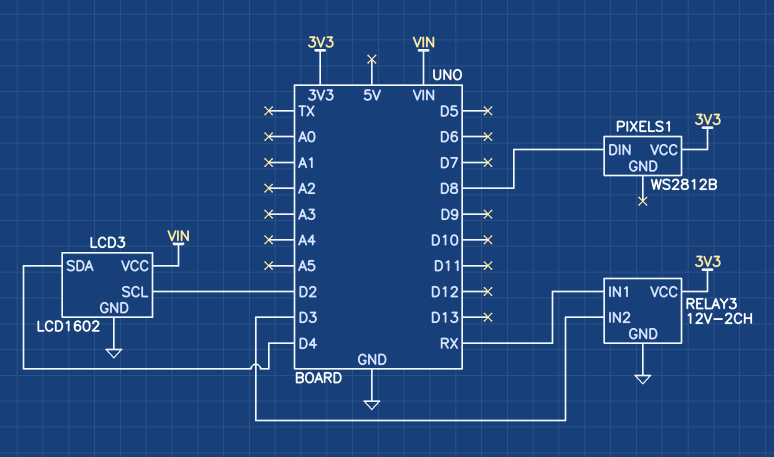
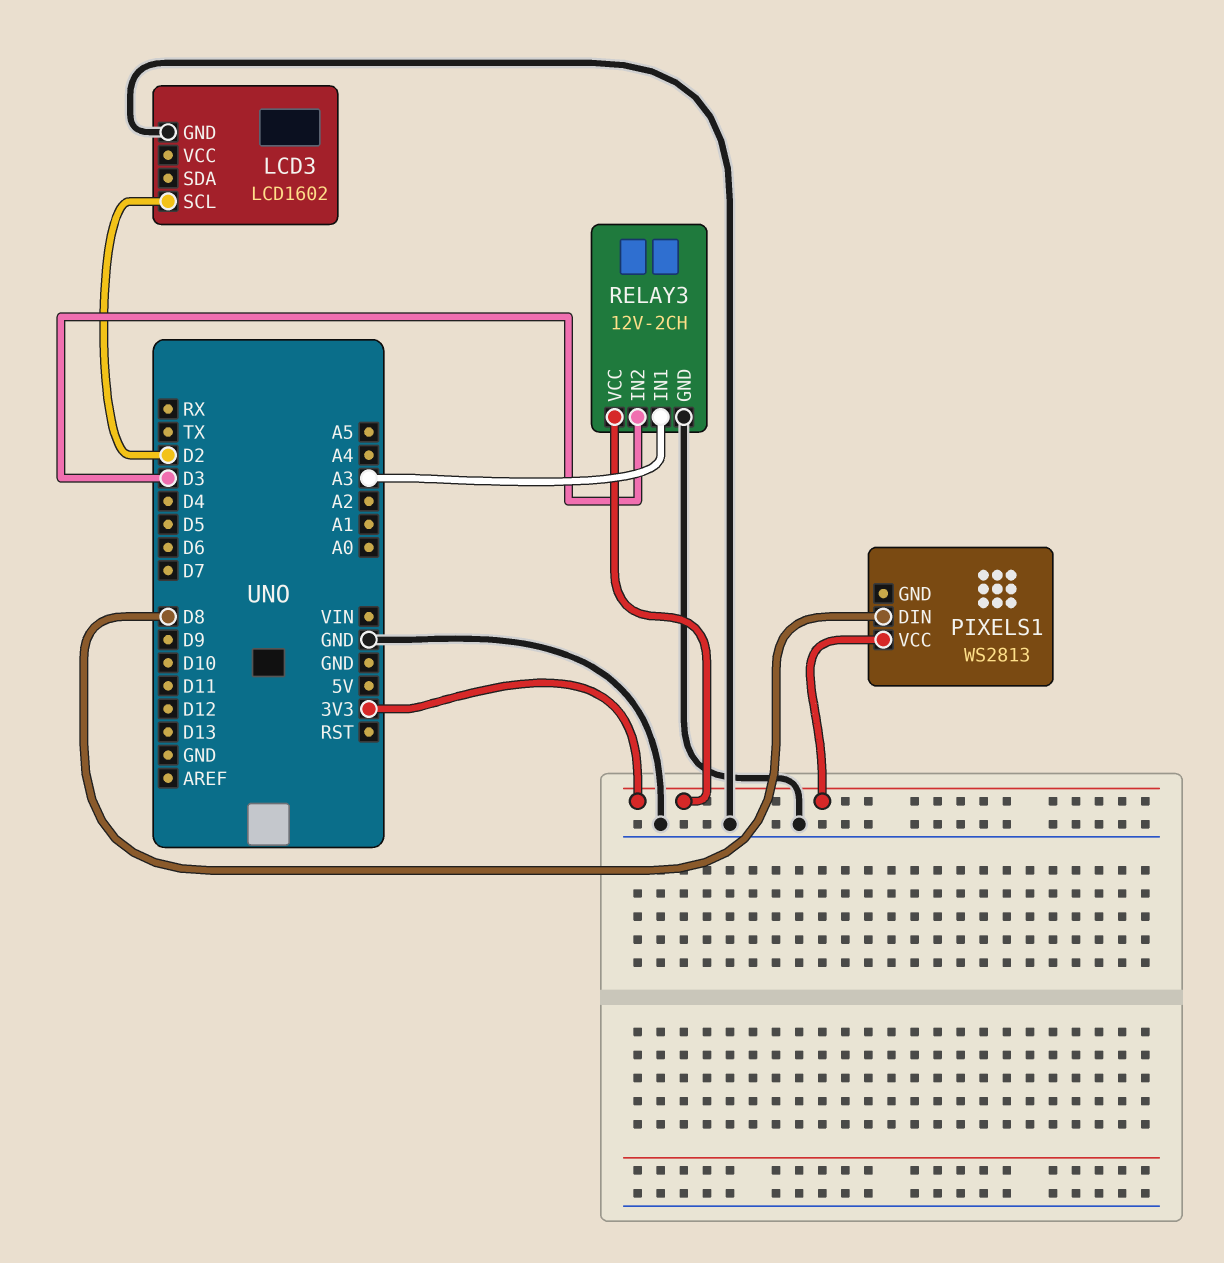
LCD3 pin SDA: D4 -> none
LCD3 pin VCC: VIN -> none
PIXELS1: WS2812B -> WS2813
RELAY3 pin IN1: RX -> A3

